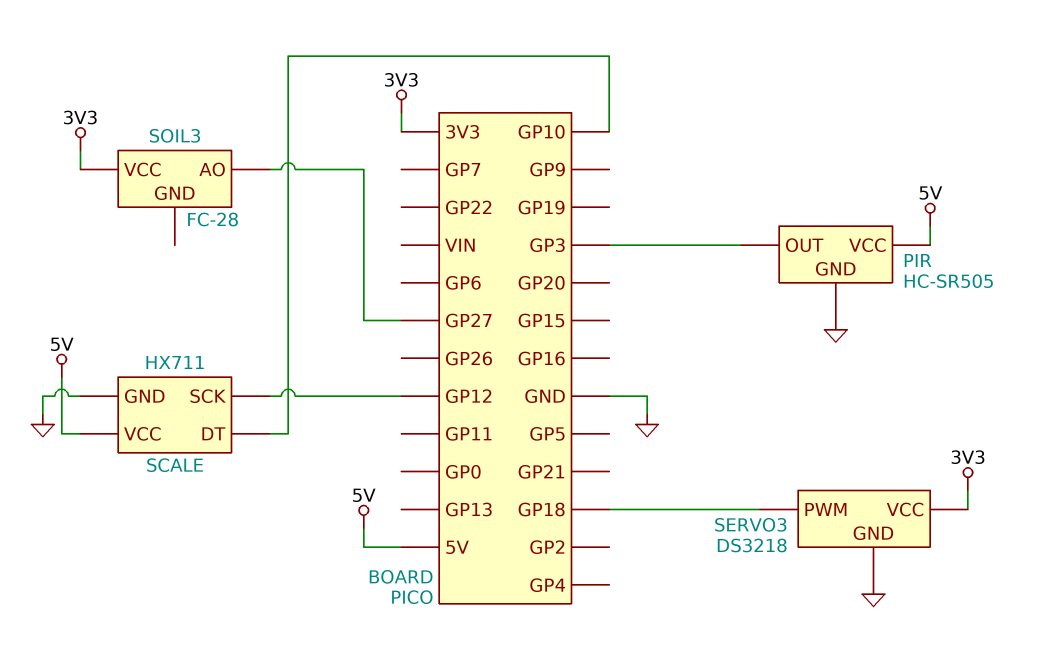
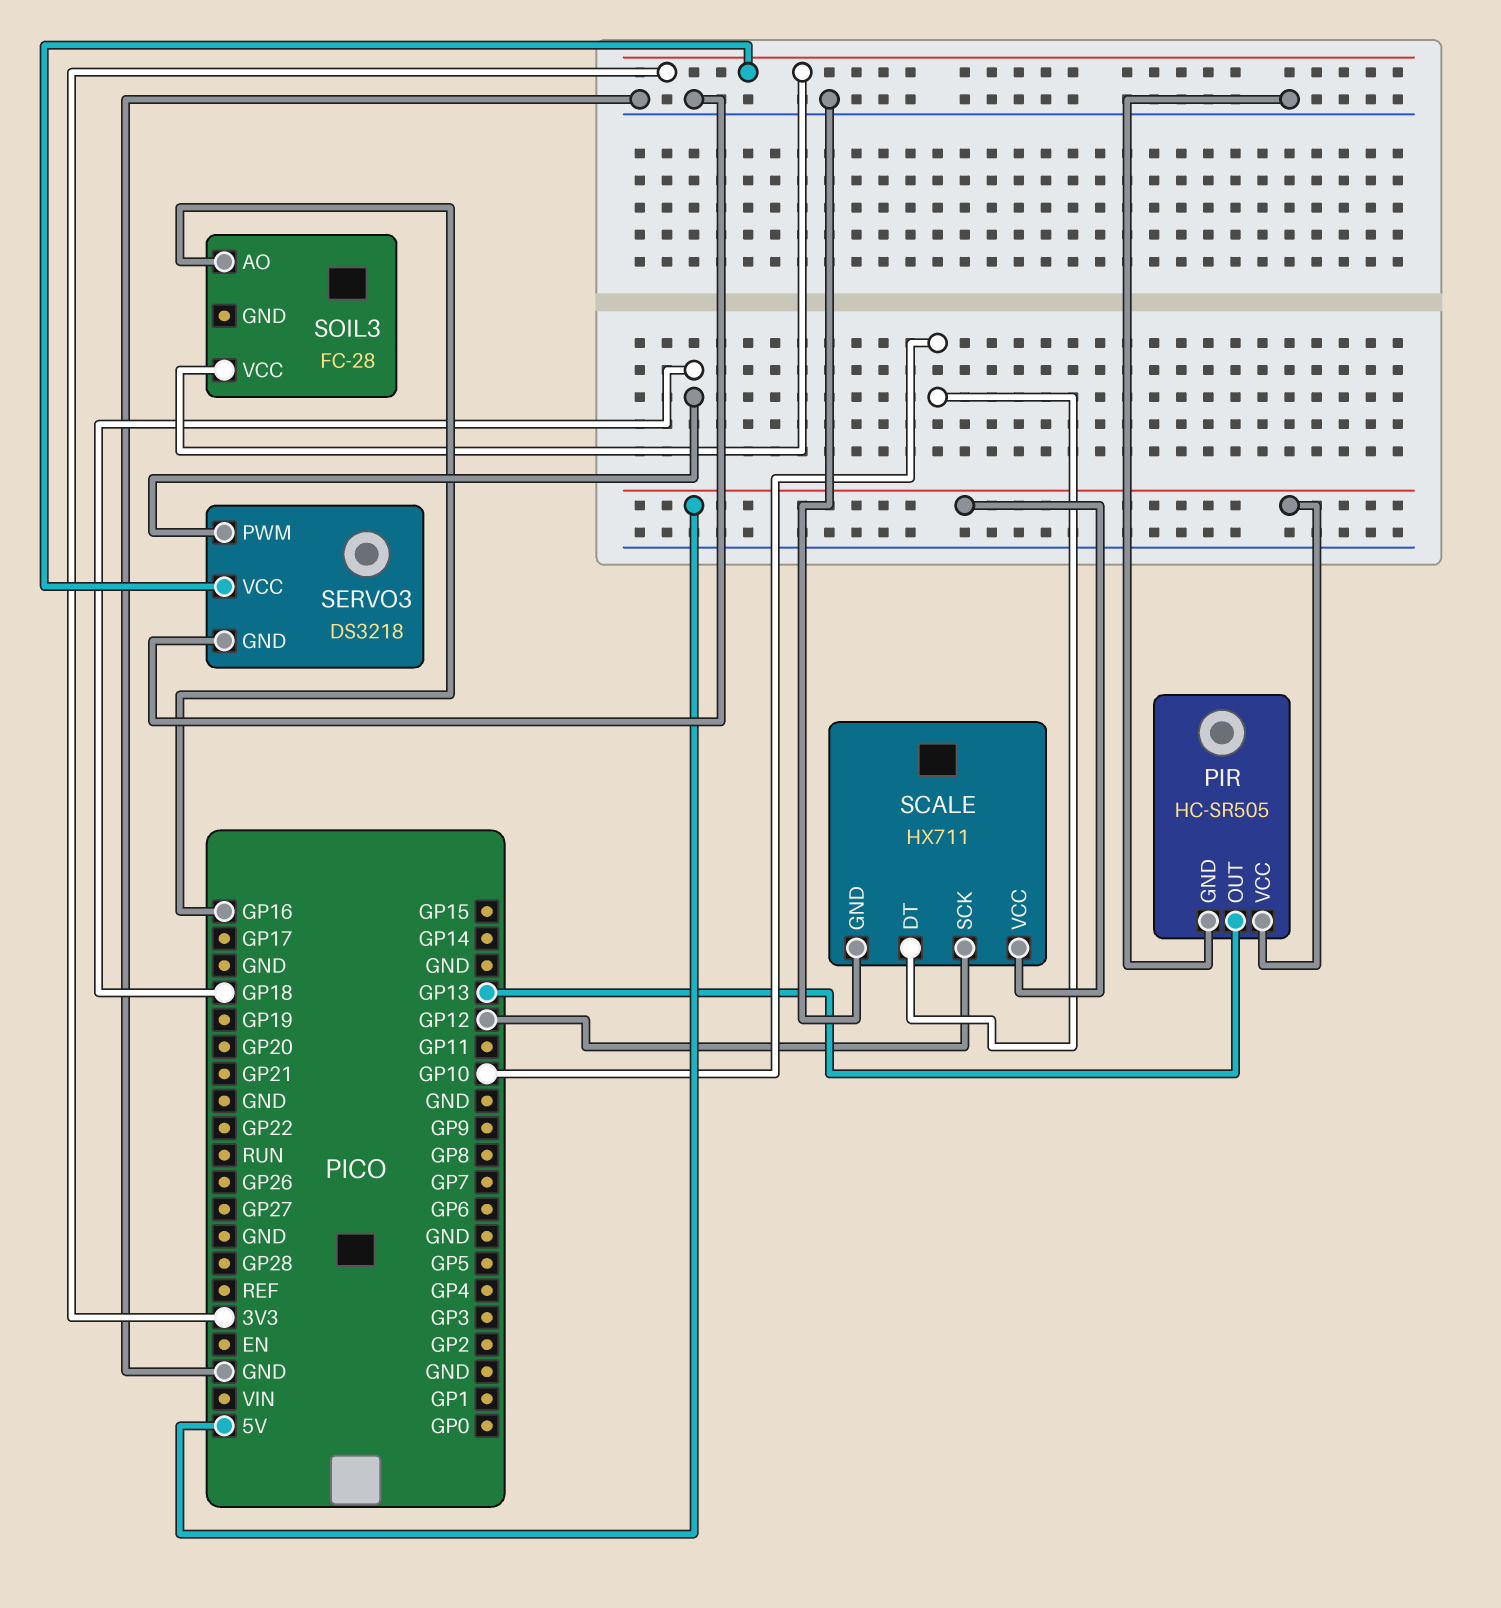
PIR pin OUT: GP3 -> GP13
SOIL3 pin AO: GP27 -> GP16

